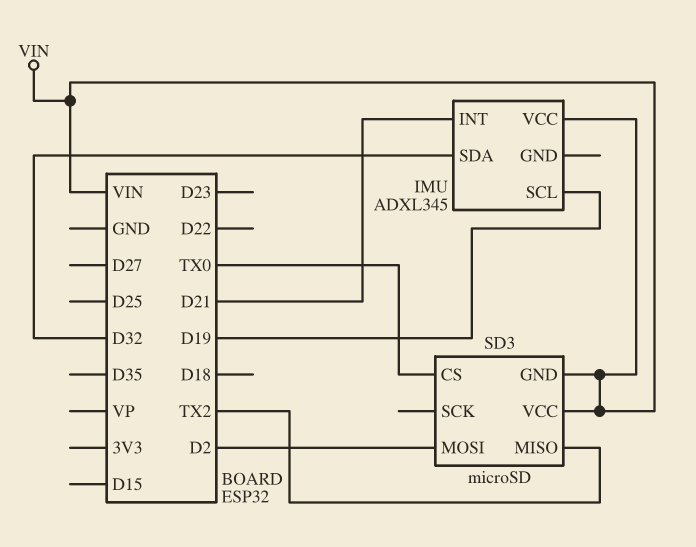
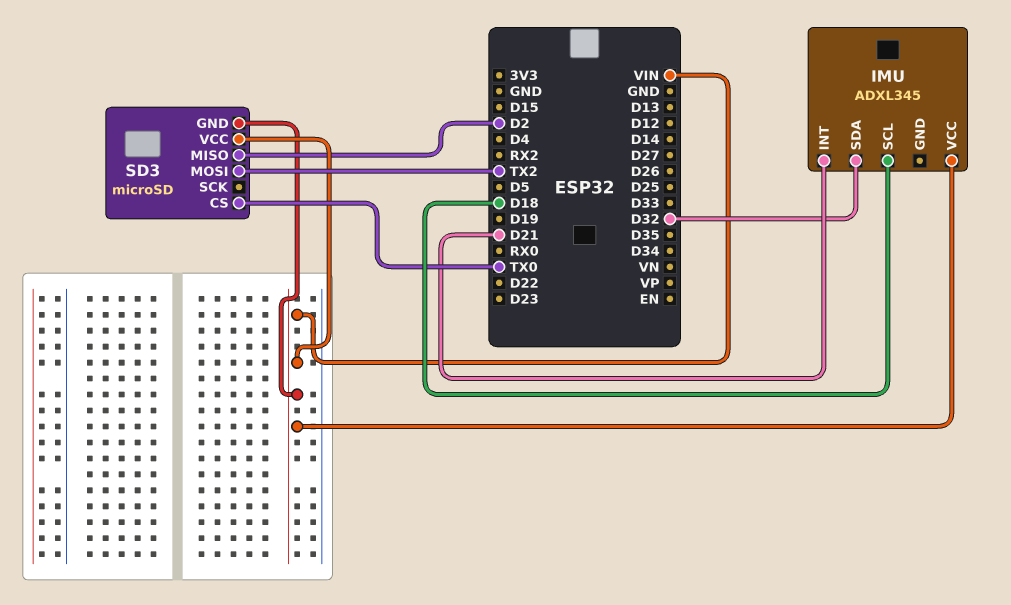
IMU pin SCL: D19 -> D18
SD3 pin MISO: TX2 -> D2
SD3 pin MOSI: D2 -> TX2

